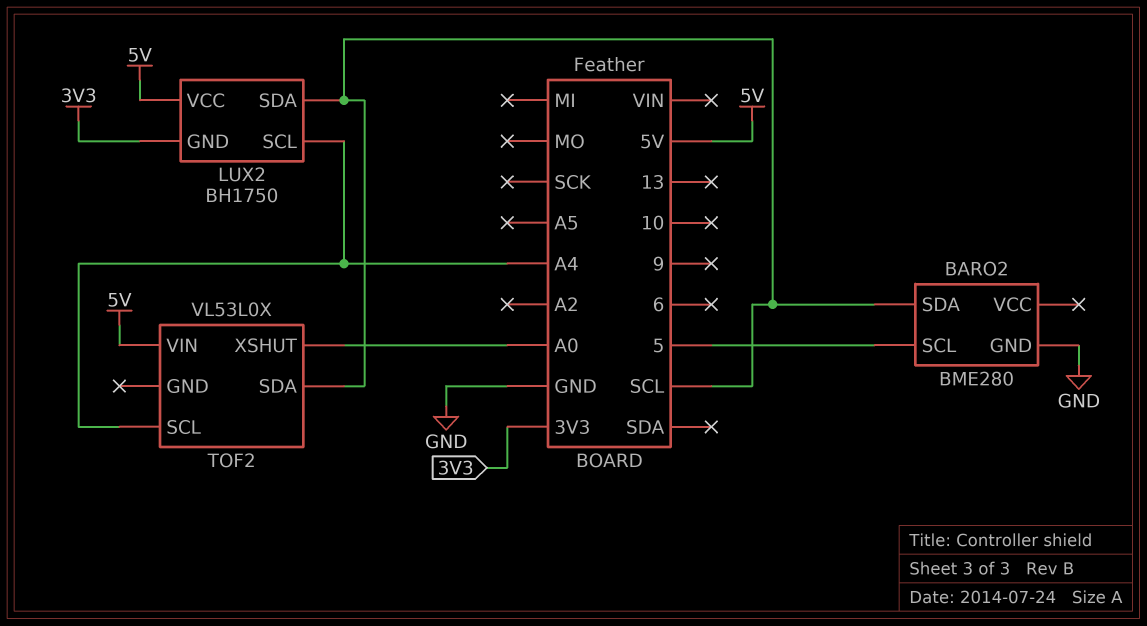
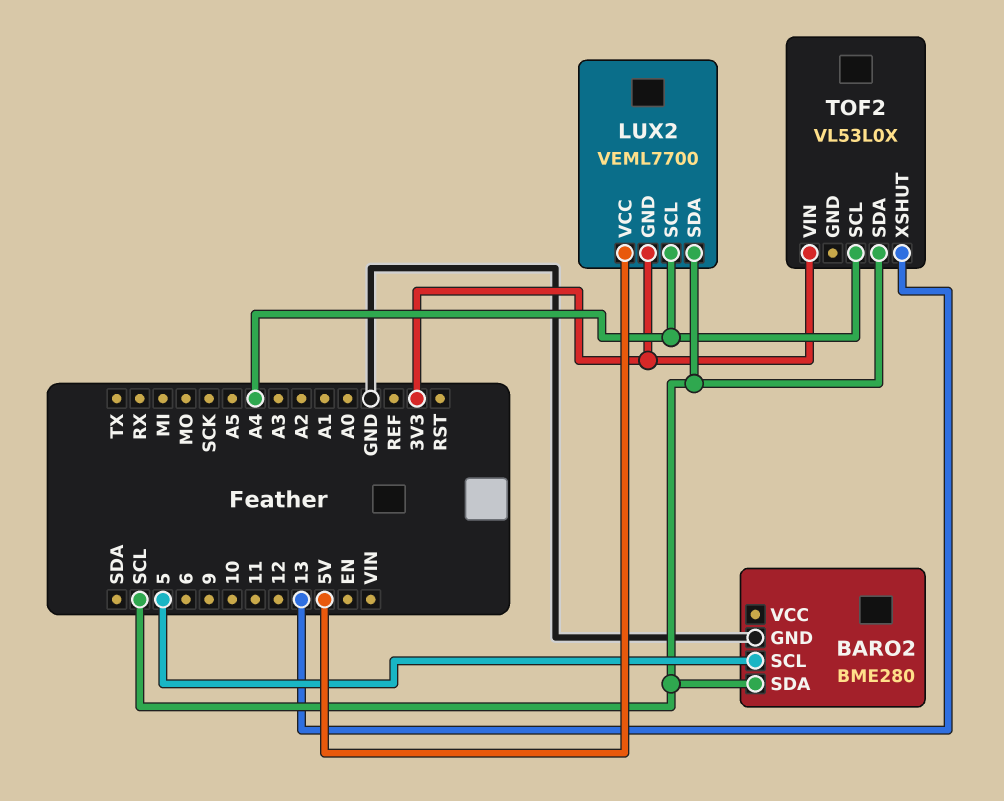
LUX2: BH1750 -> VEML7700
TOF2 pin VIN: 5V -> 3V3
TOF2 pin XSHUT: A0 -> 13

